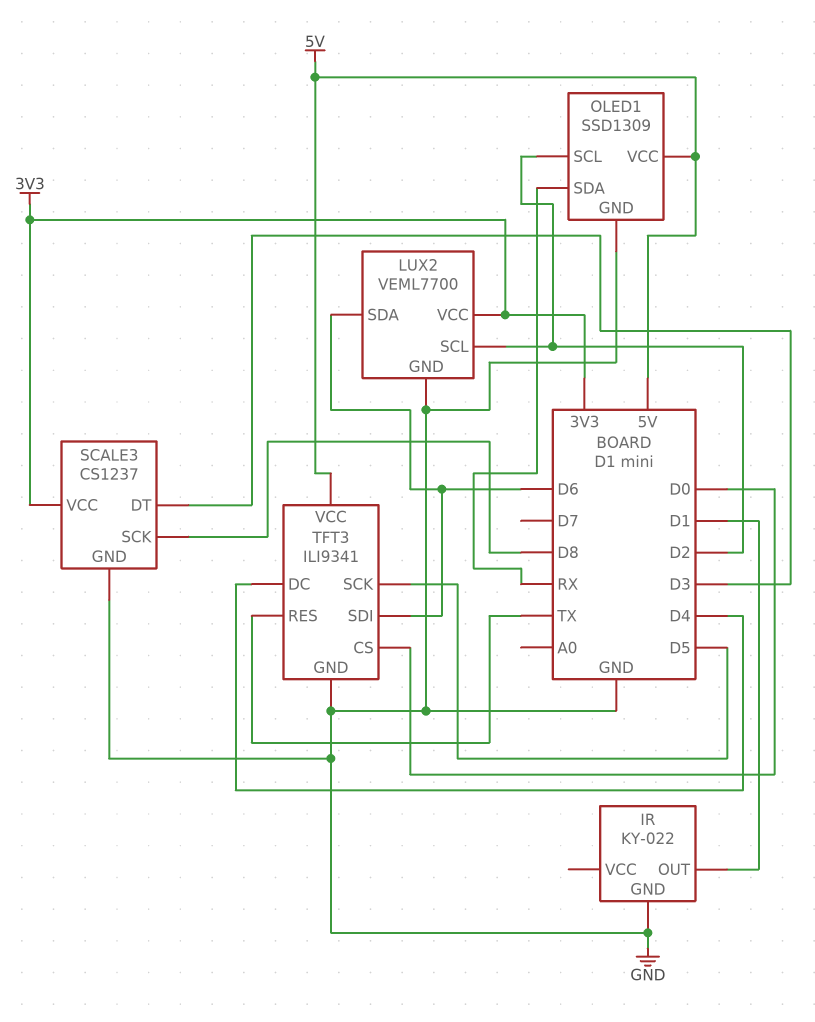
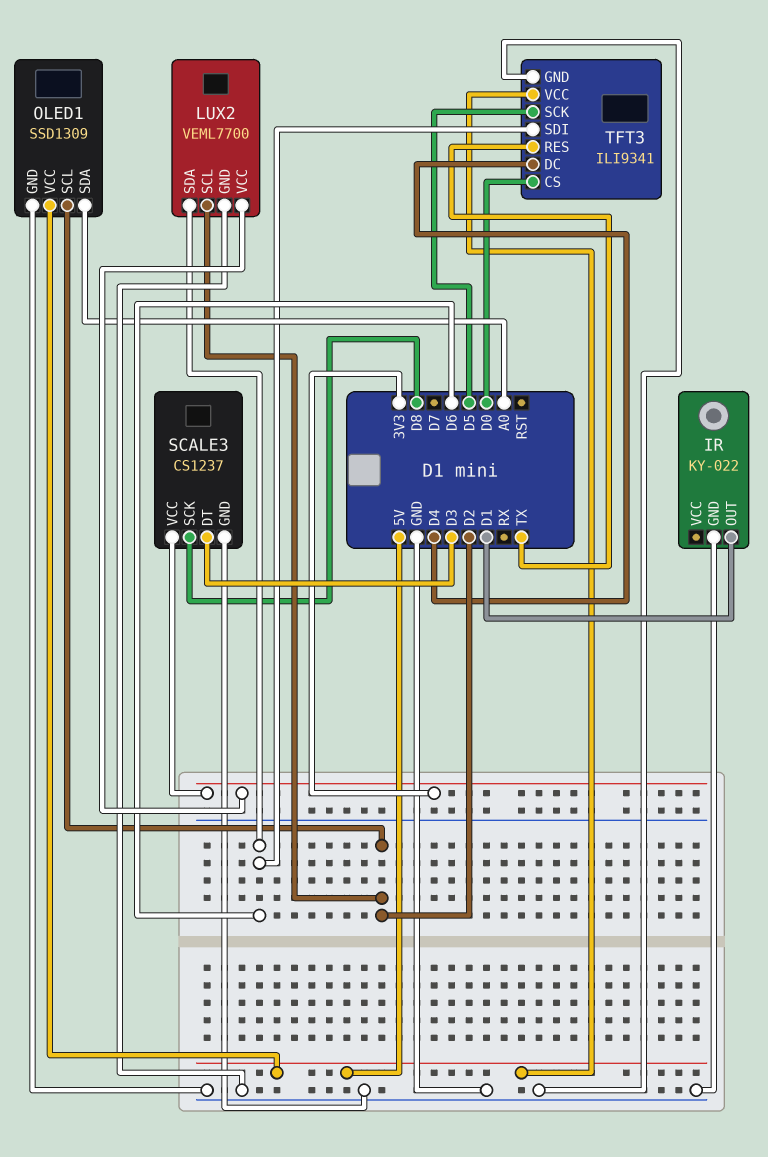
OLED1 pin SDA: RX -> A0

